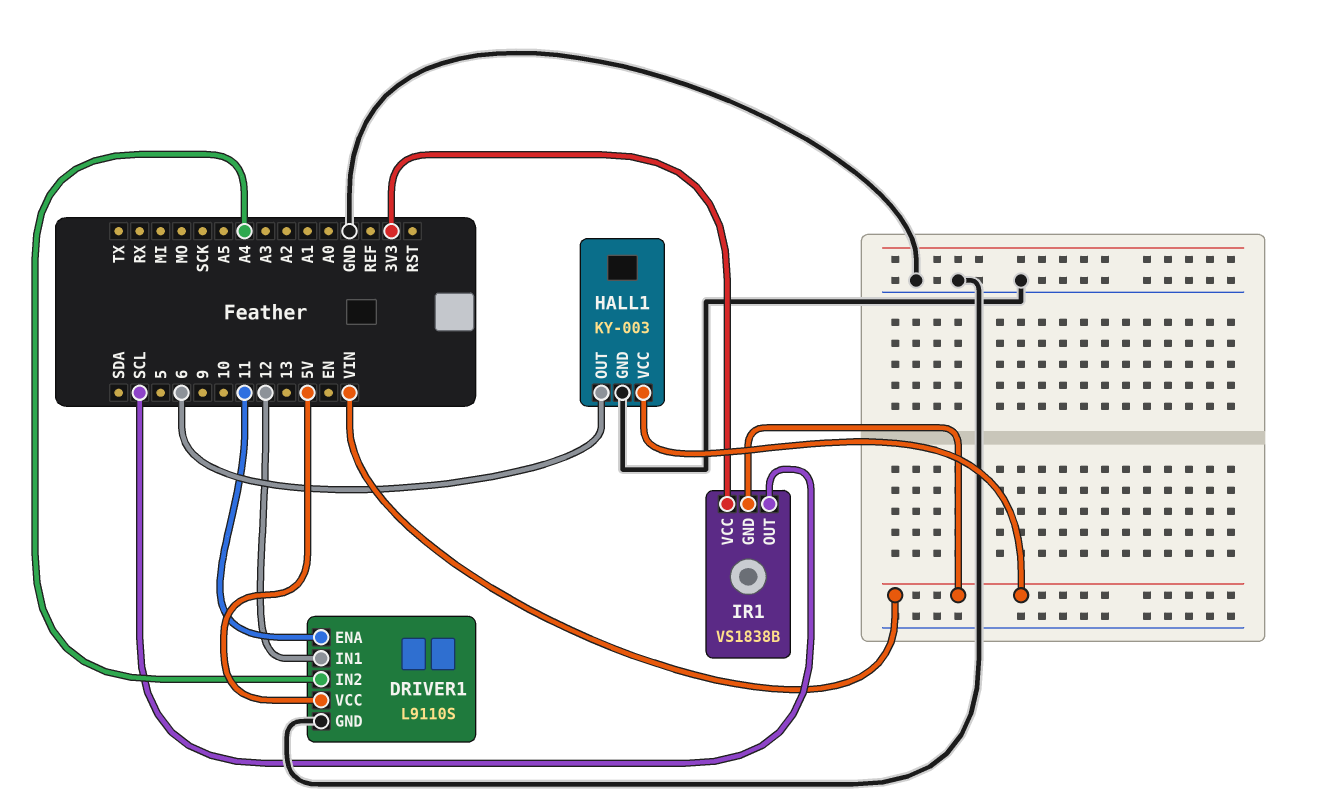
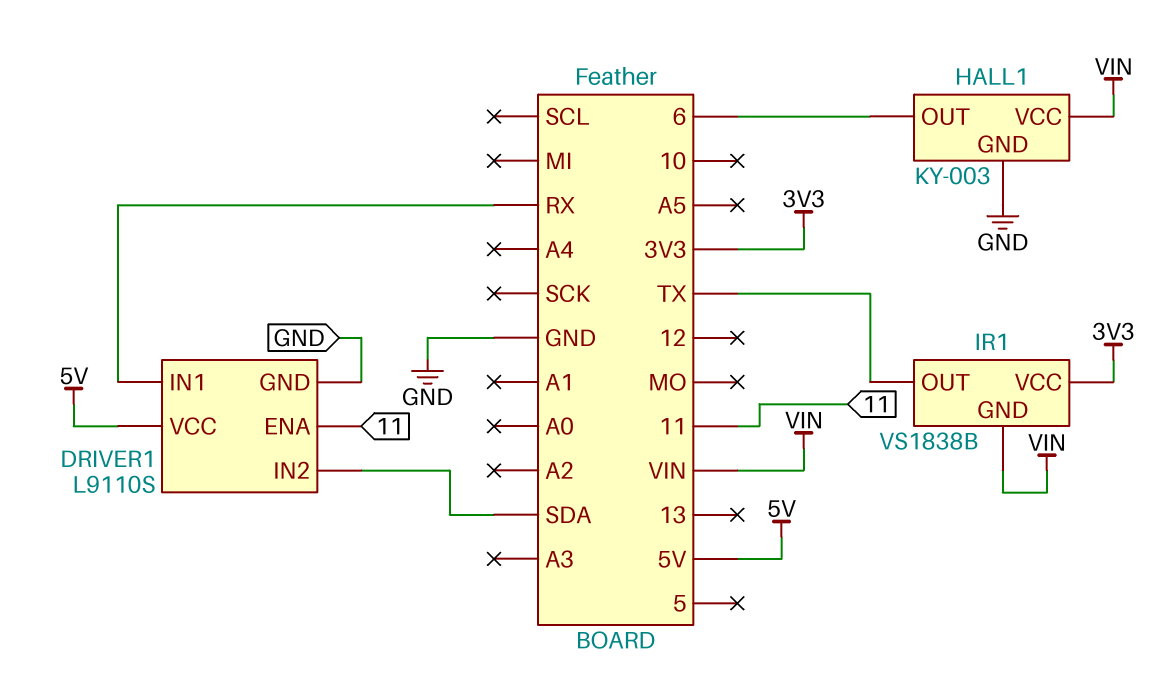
DRIVER1 pin IN1: 12 -> RX
DRIVER1 pin IN2: A4 -> SDA
IR1 pin OUT: SCL -> TX

